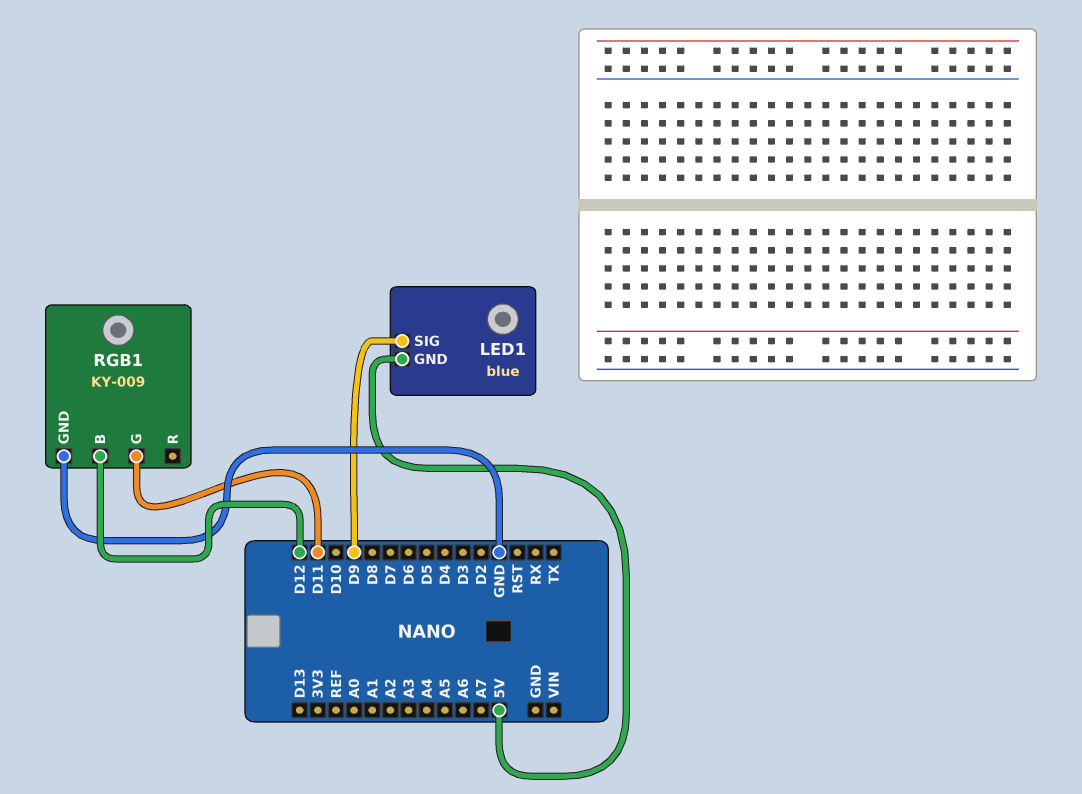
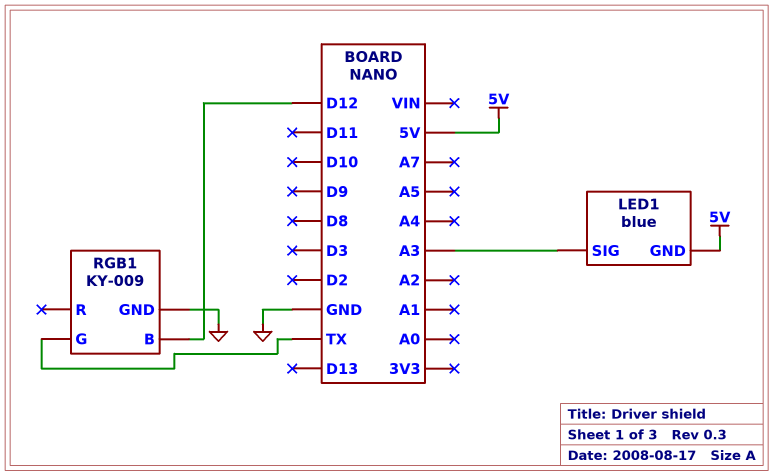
LED1 pin SIG: D9 -> A3
RGB1 pin G: D11 -> TX

